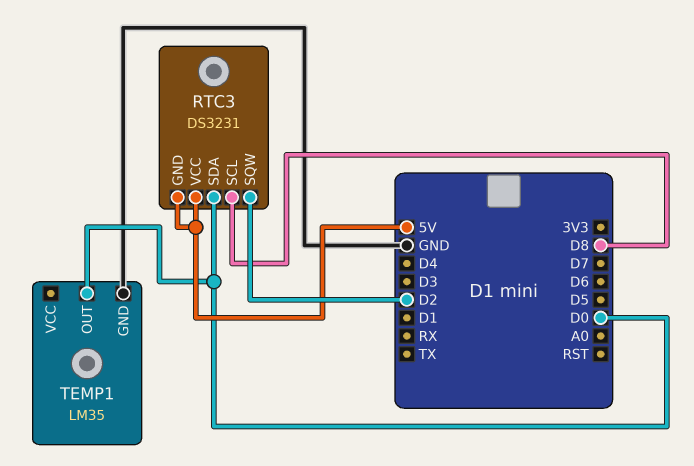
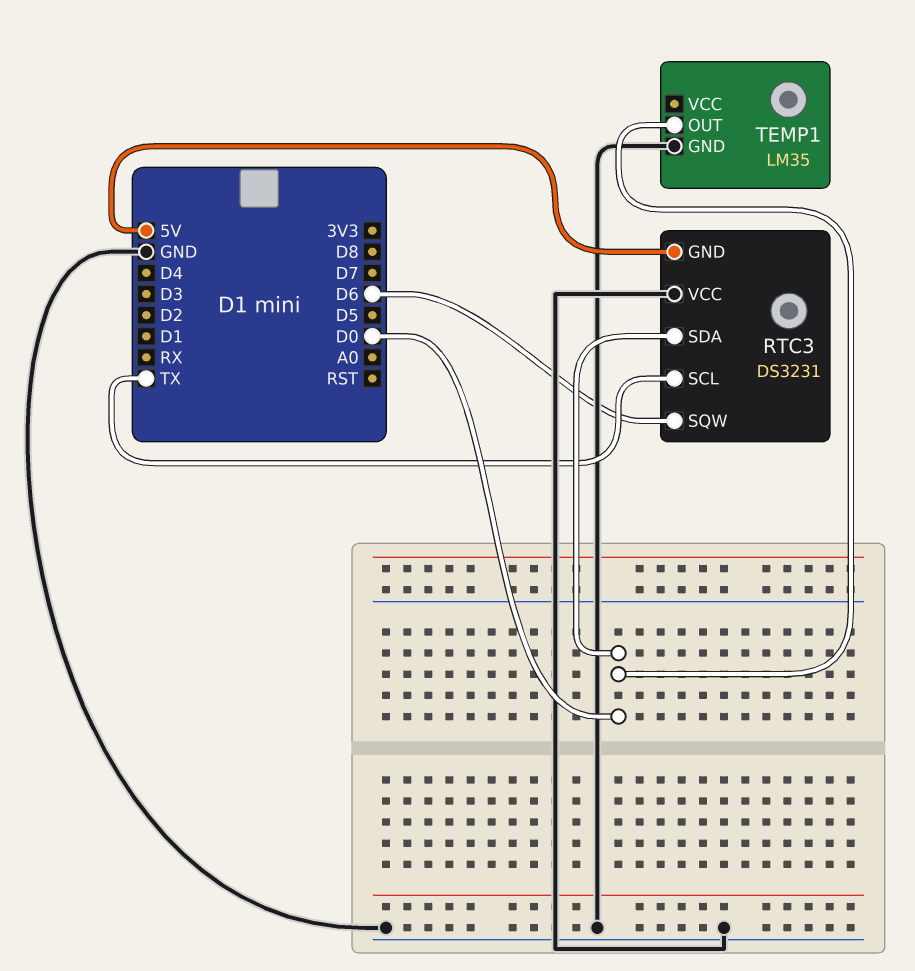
RTC3 pin SCL: D8 -> TX
RTC3 pin SQW: D2 -> D6
RTC3 pin VCC: 5V -> GND

